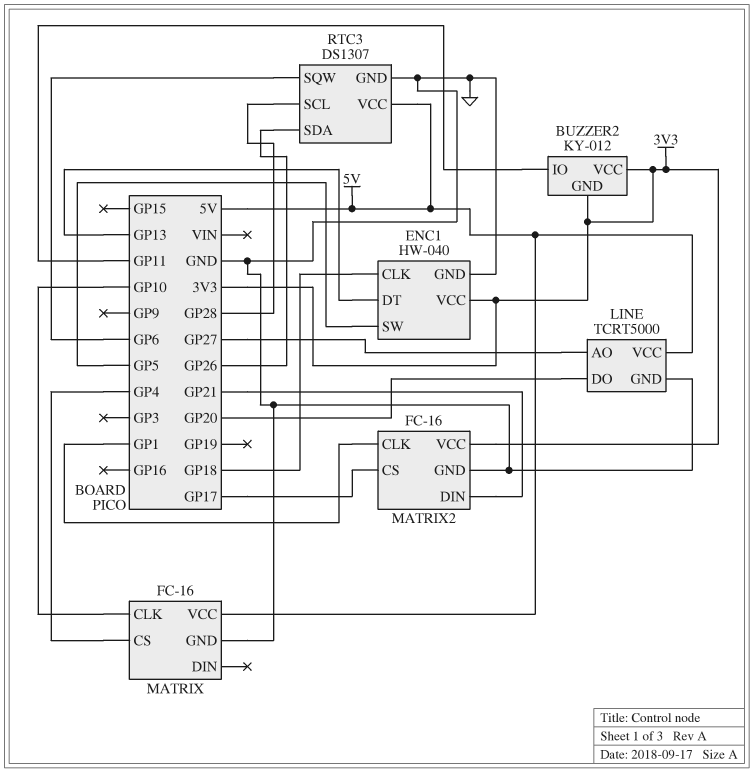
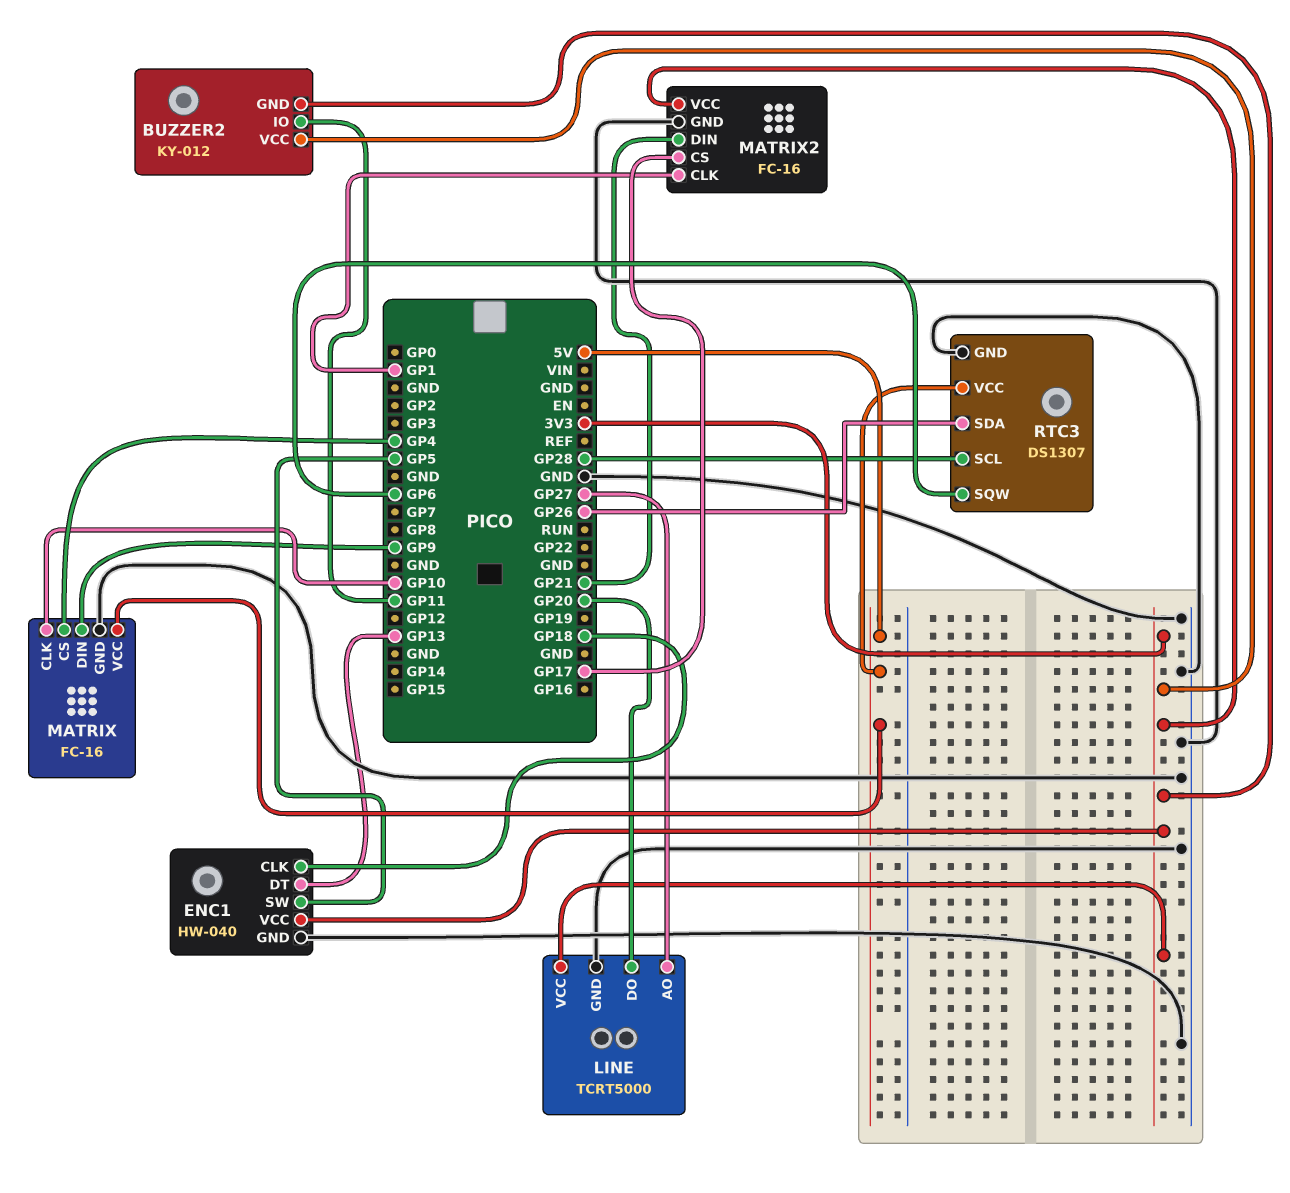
LINE pin VCC: 5V -> 3V3
MATRIX pin DIN: none -> GP9

